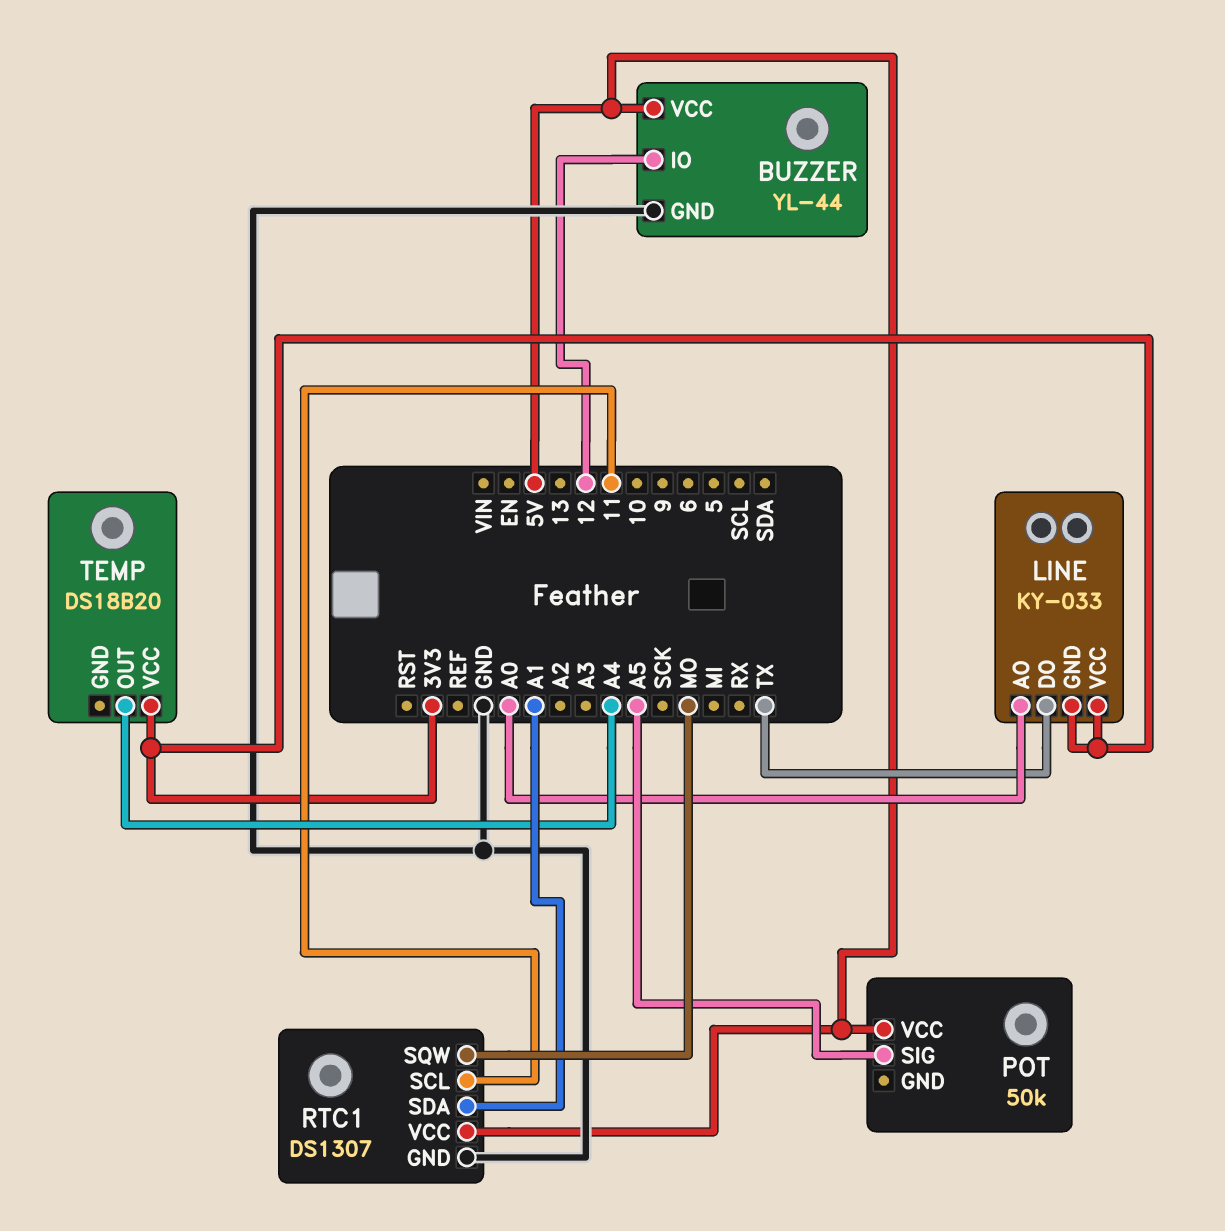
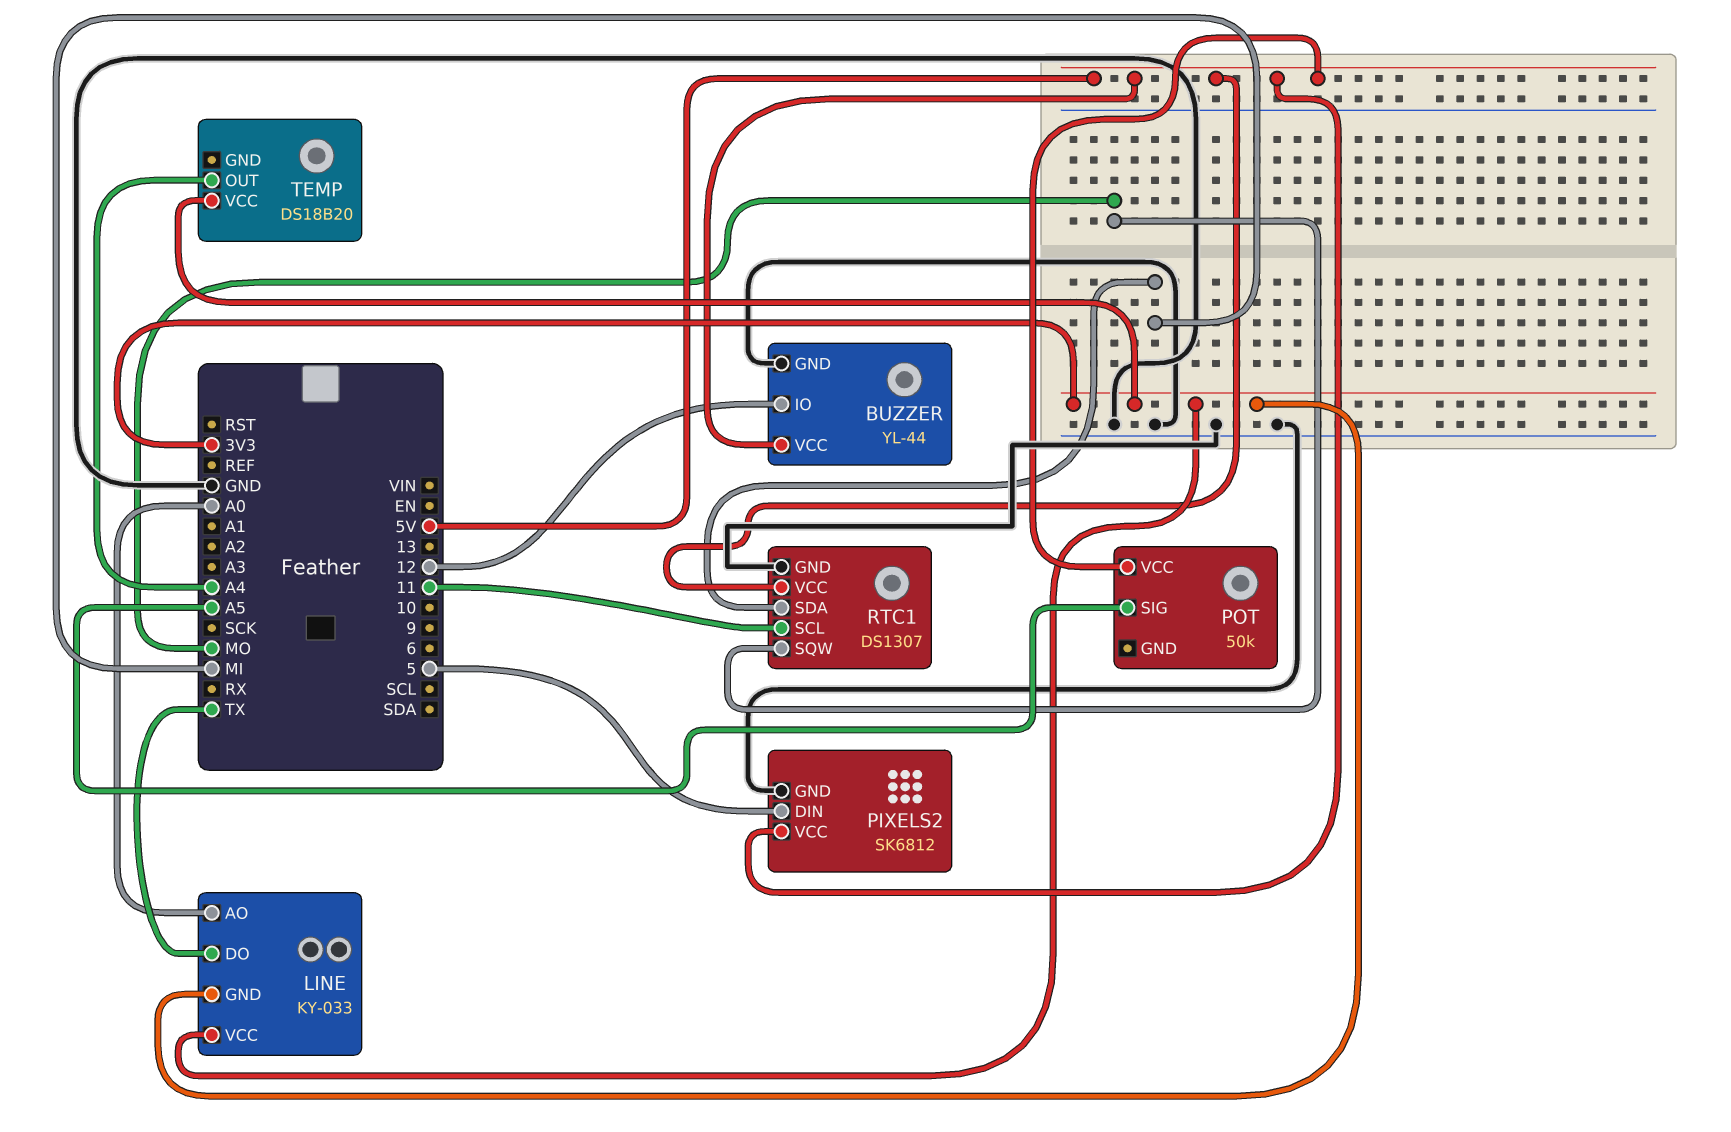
PIXELS2: none -> SK6812
PIXELS2 pin DIN: none -> 5
PIXELS2 pin GND: none -> GND
PIXELS2 pin VCC: none -> 5V
RTC1 pin SDA: A1 -> MI

